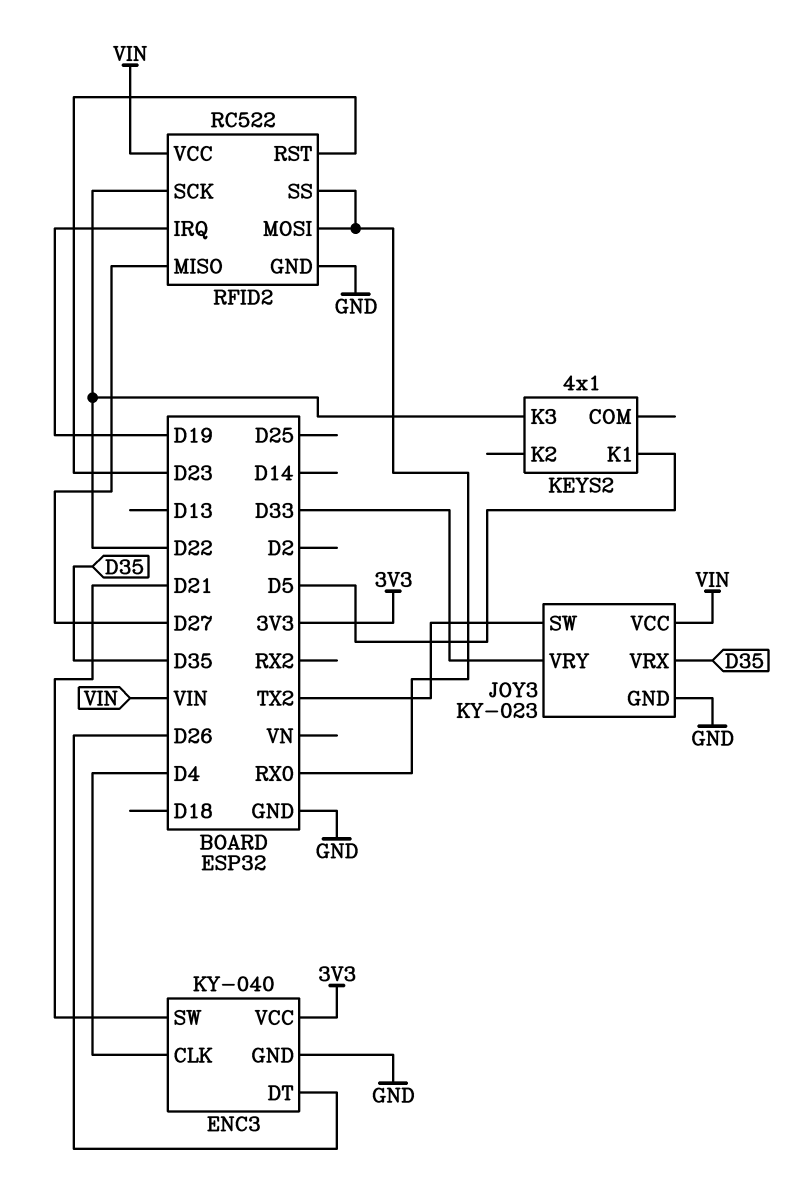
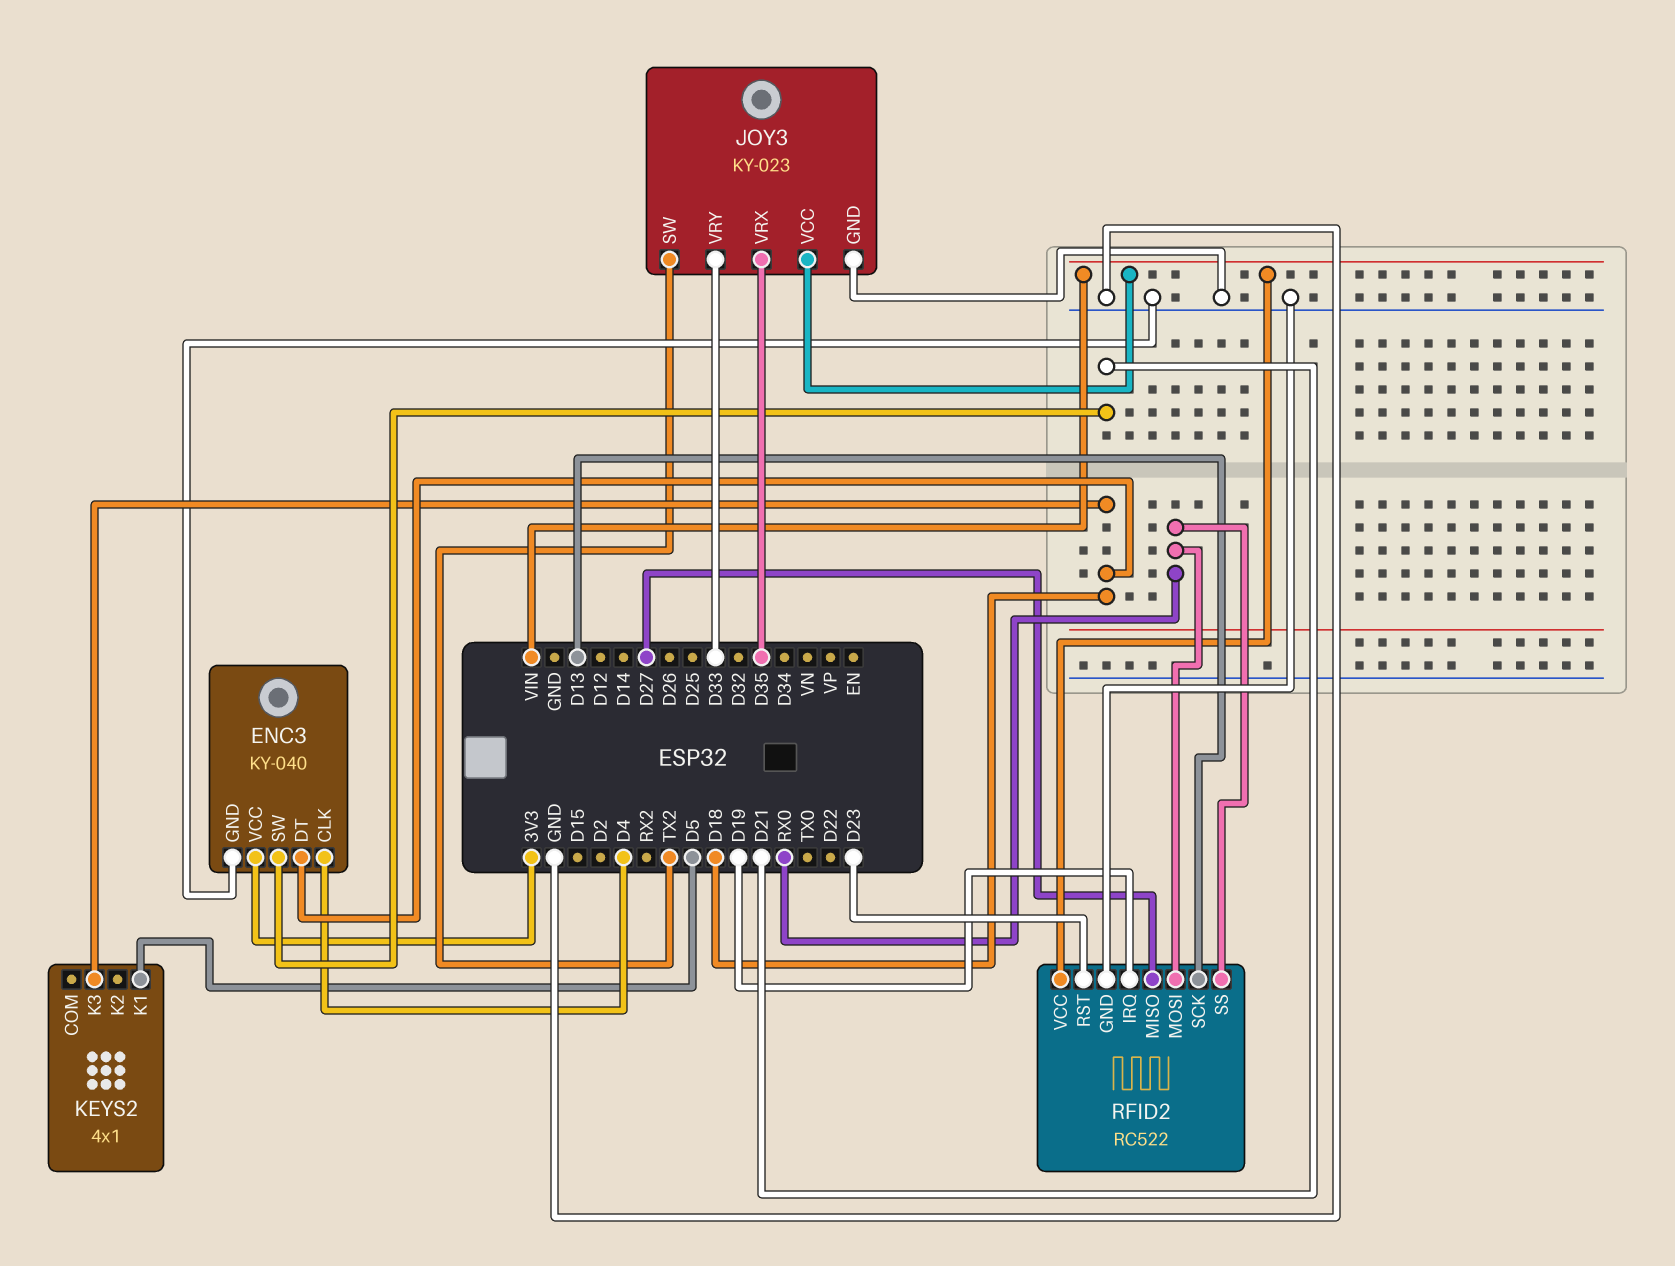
ENC3 pin DT: D26 -> D18
KEYS2 pin K3: D22 -> D18
RFID2 pin SCK: D22 -> D13

